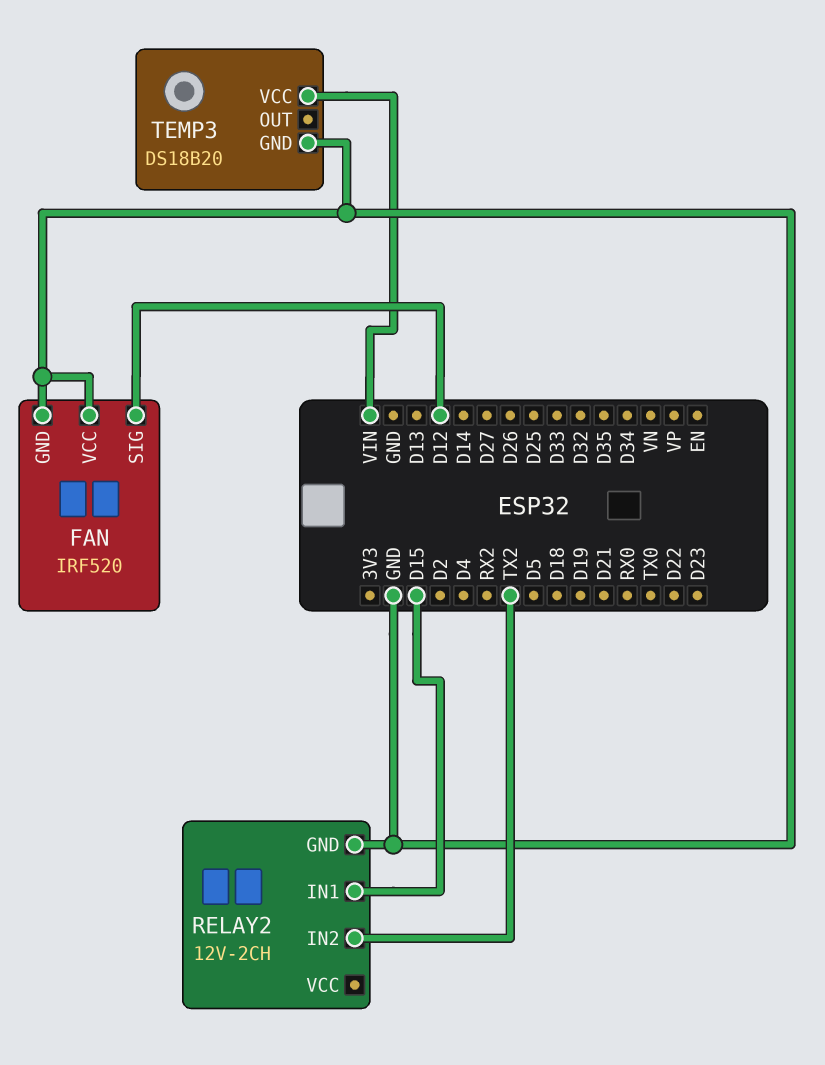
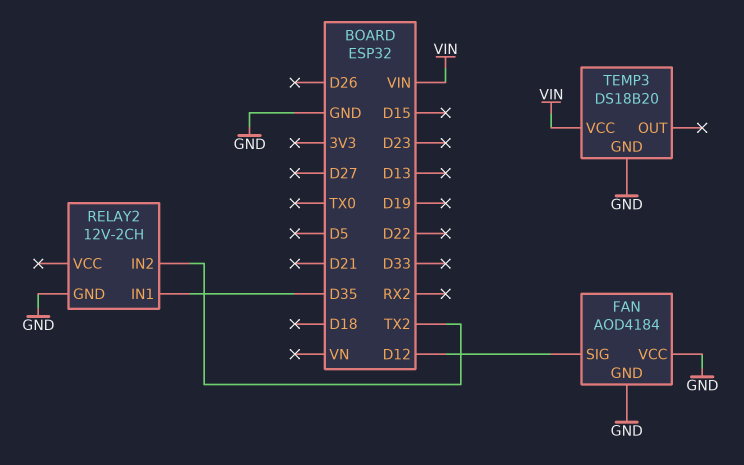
FAN: IRF520 -> AOD4184
RELAY2 pin IN1: D15 -> D35

